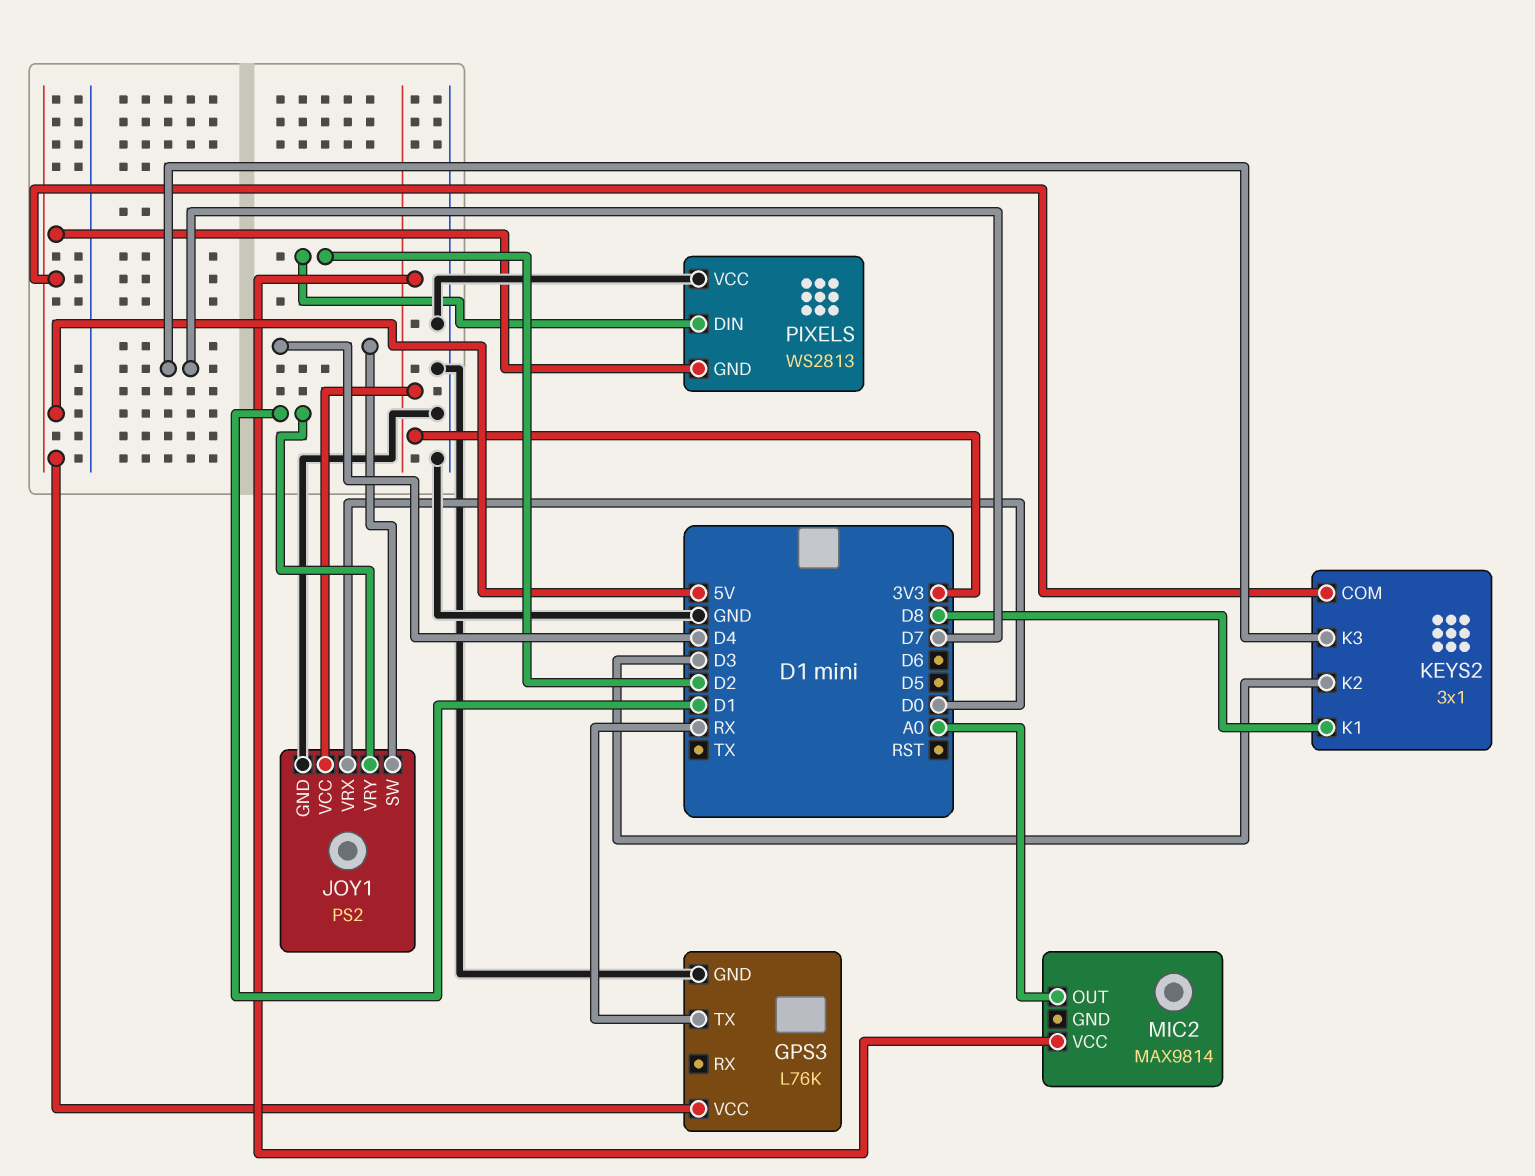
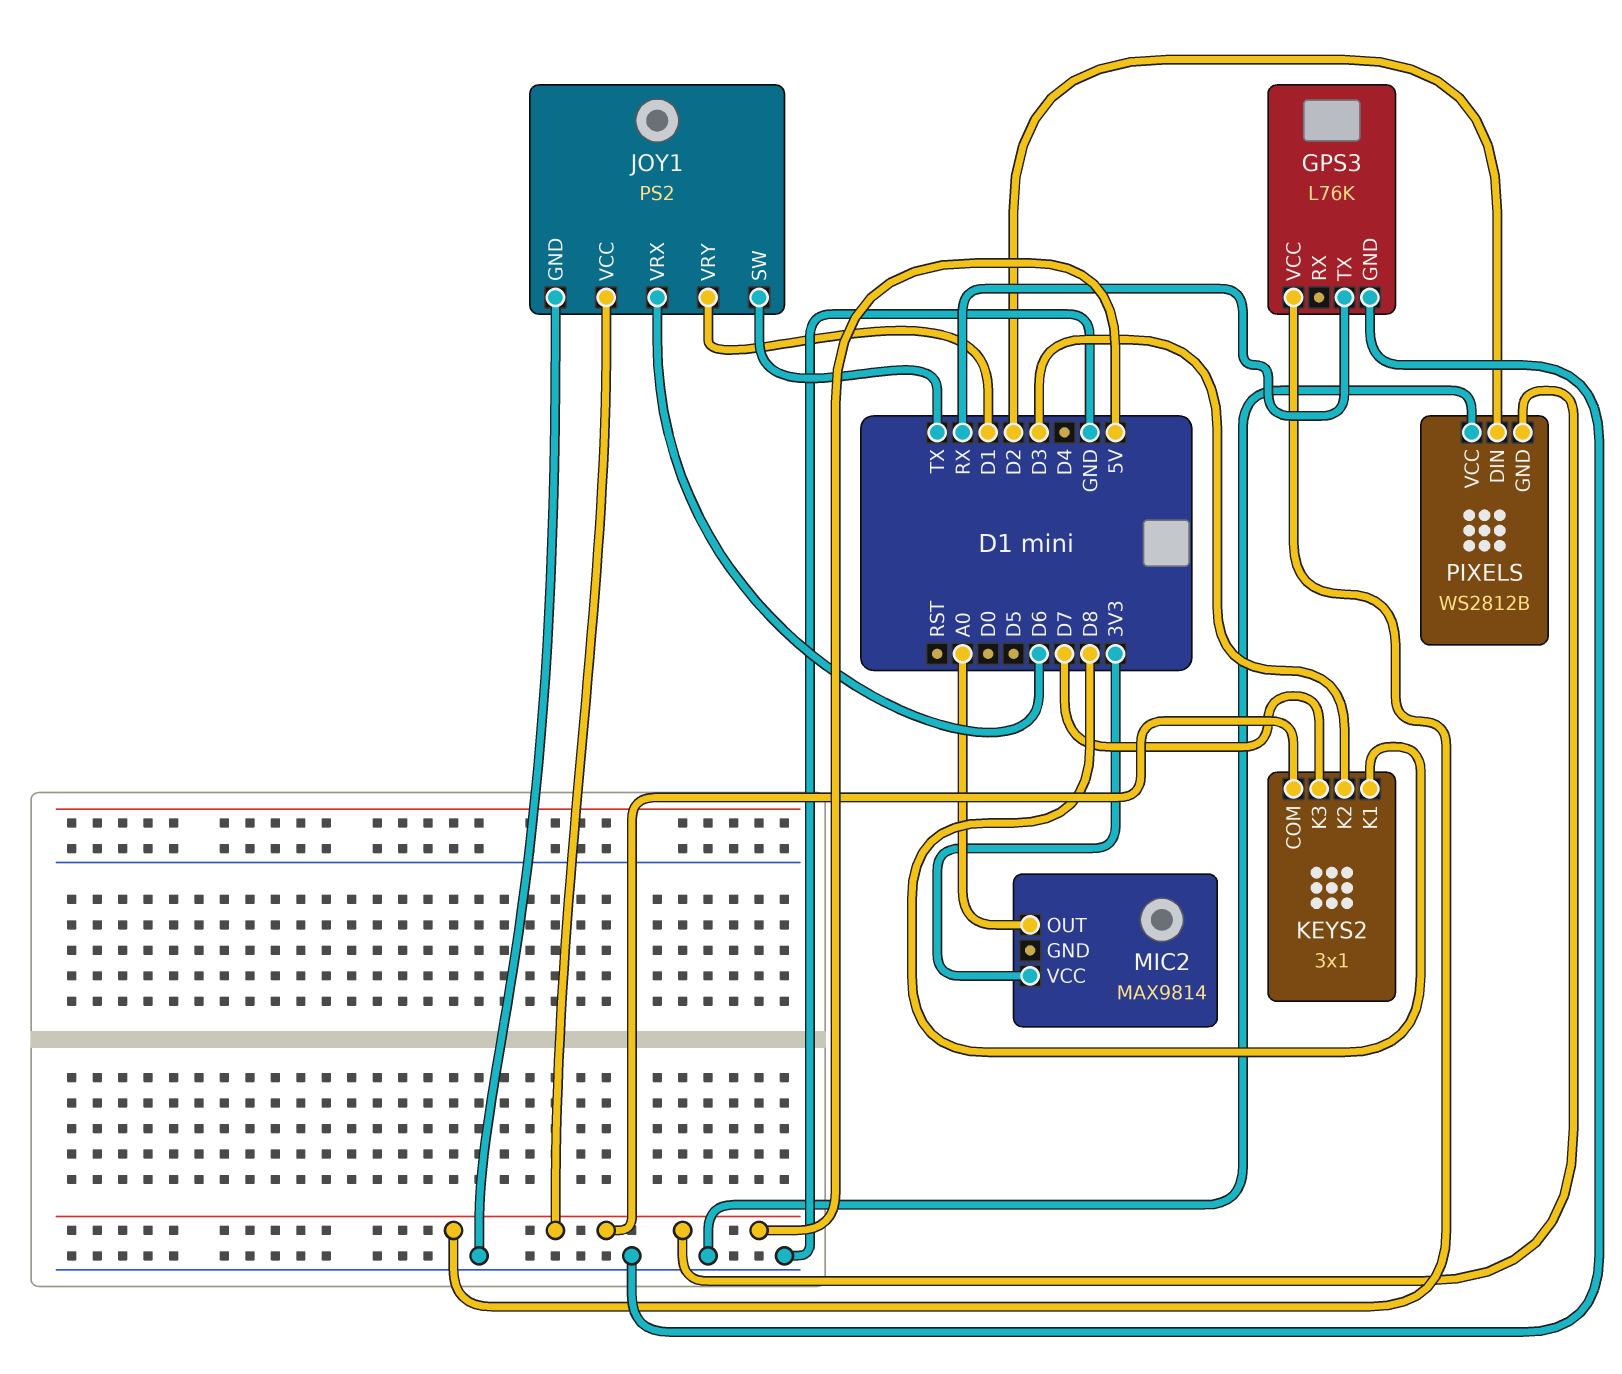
JOY1 pin SW: D4 -> TX
JOY1 pin VCC: 3V3 -> 5V
JOY1 pin VRX: D0 -> D6
PIXELS: WS2813 -> WS2812B

